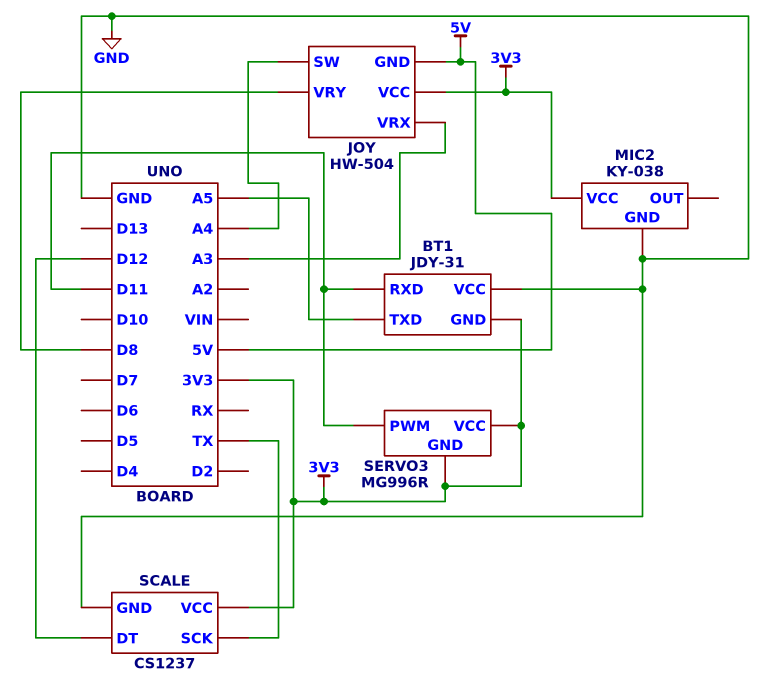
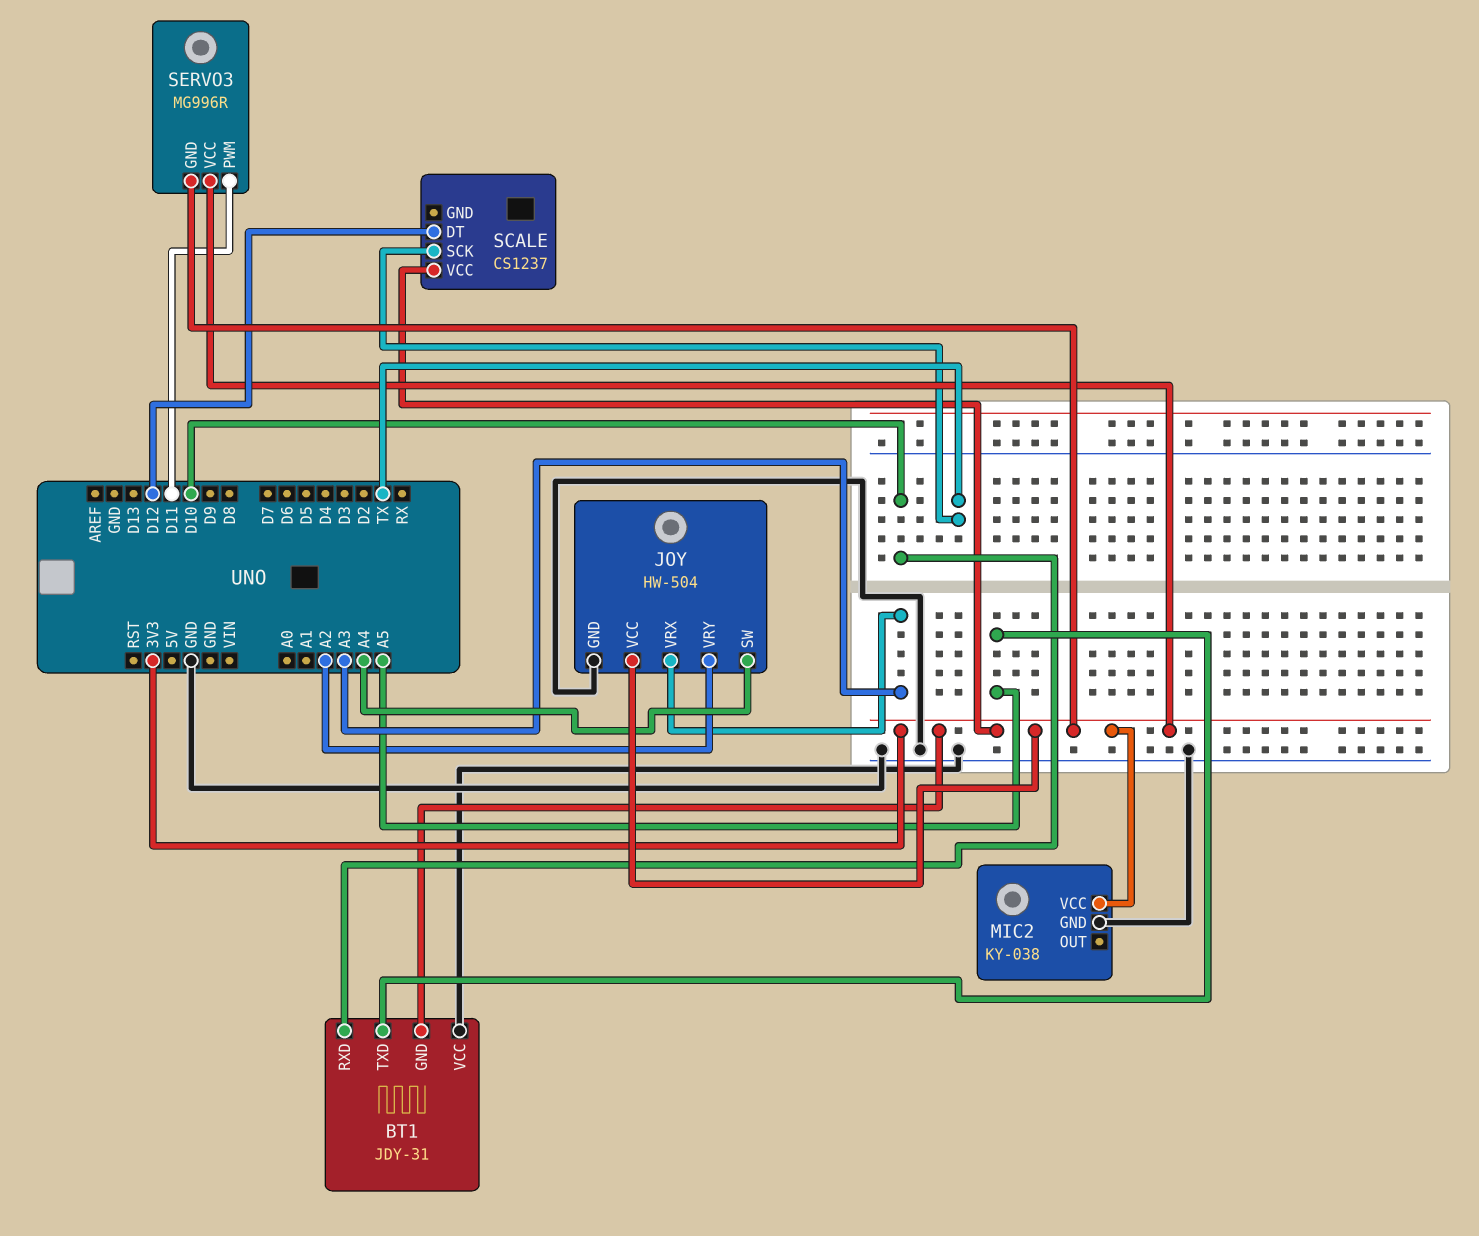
BT1 pin RXD: D11 -> D10
JOY pin GND: 5V -> GND
JOY pin VRY: D8 -> A2
SCALE pin GND: GND -> none

